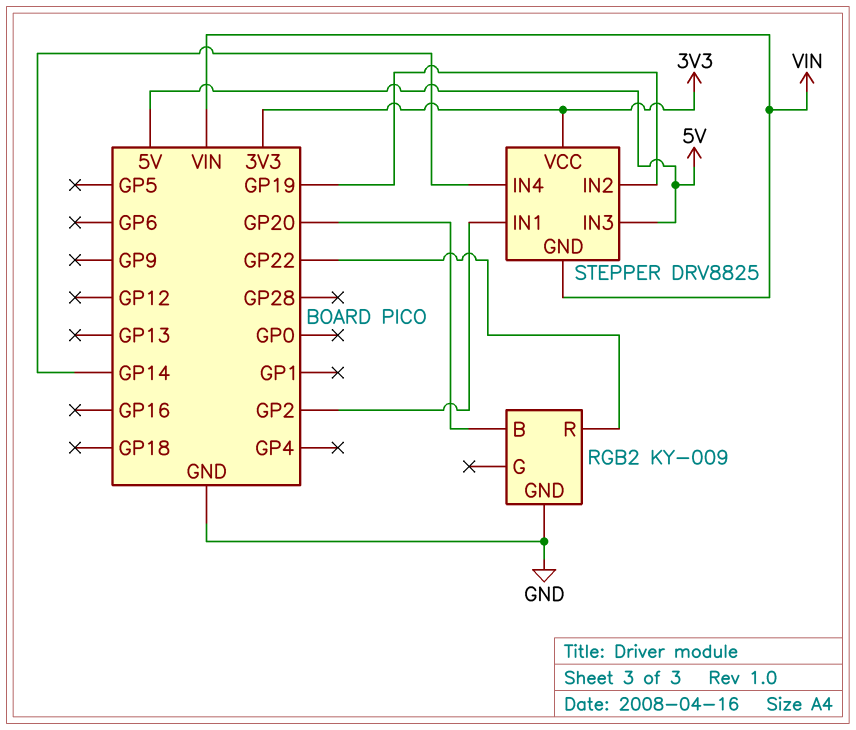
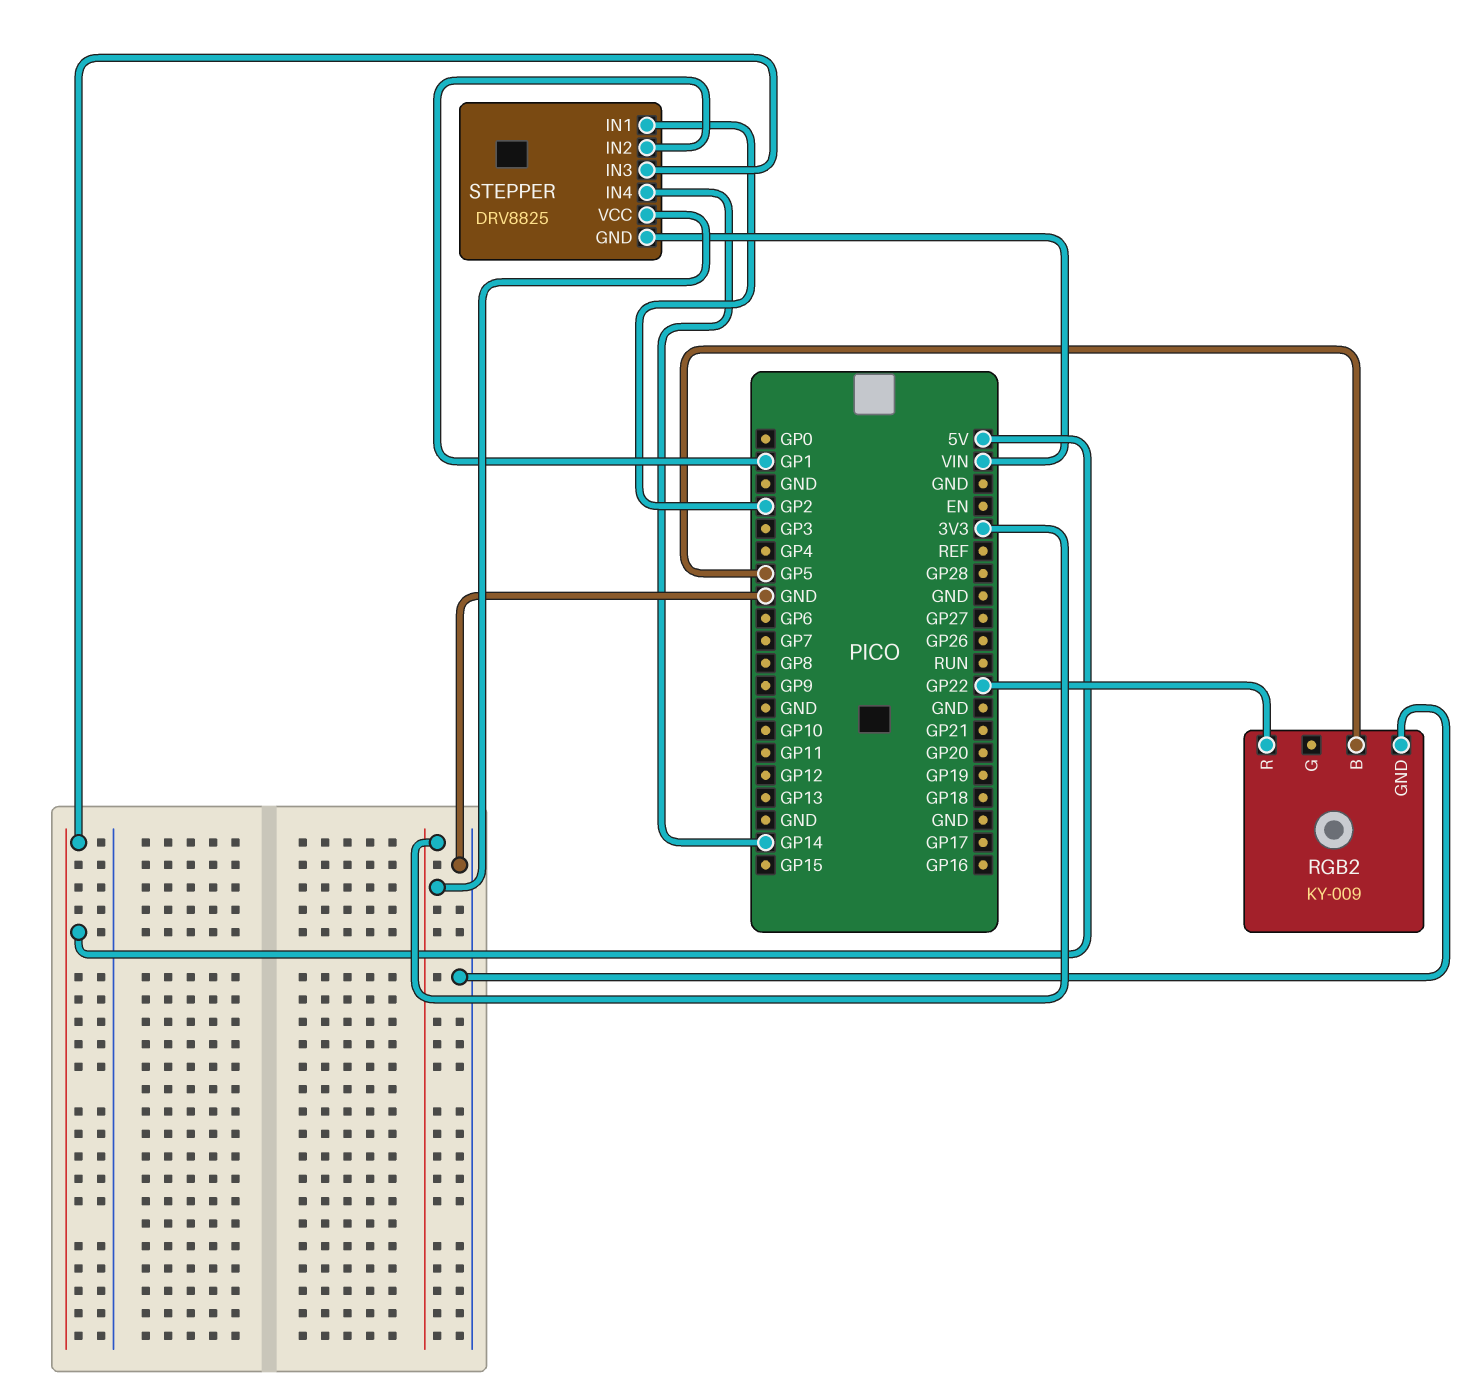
RGB2 pin B: GP20 -> GP5
STEPPER pin IN2: GP19 -> GP1

